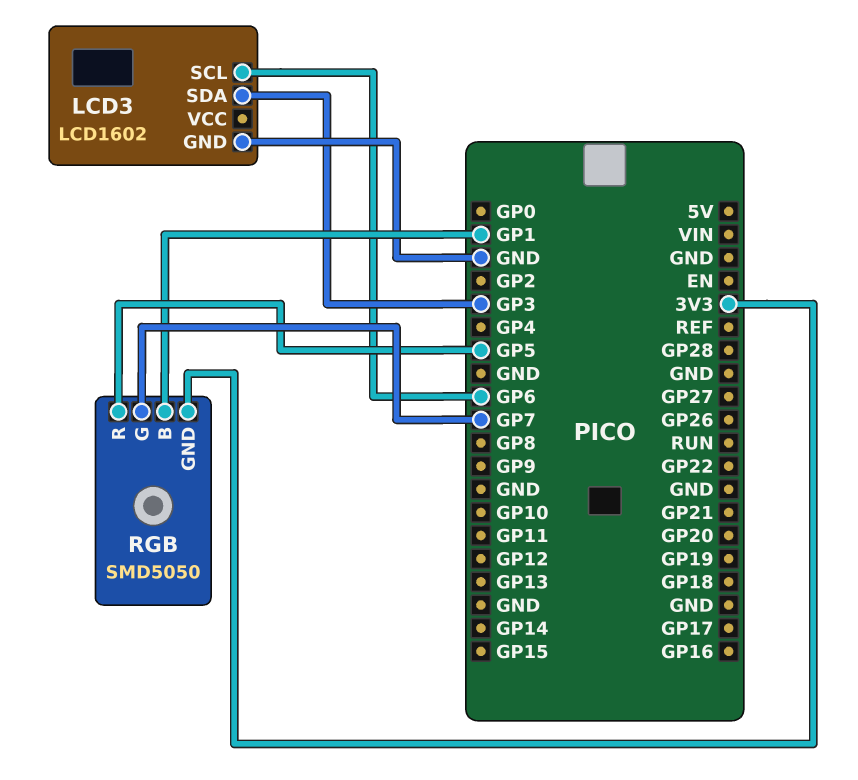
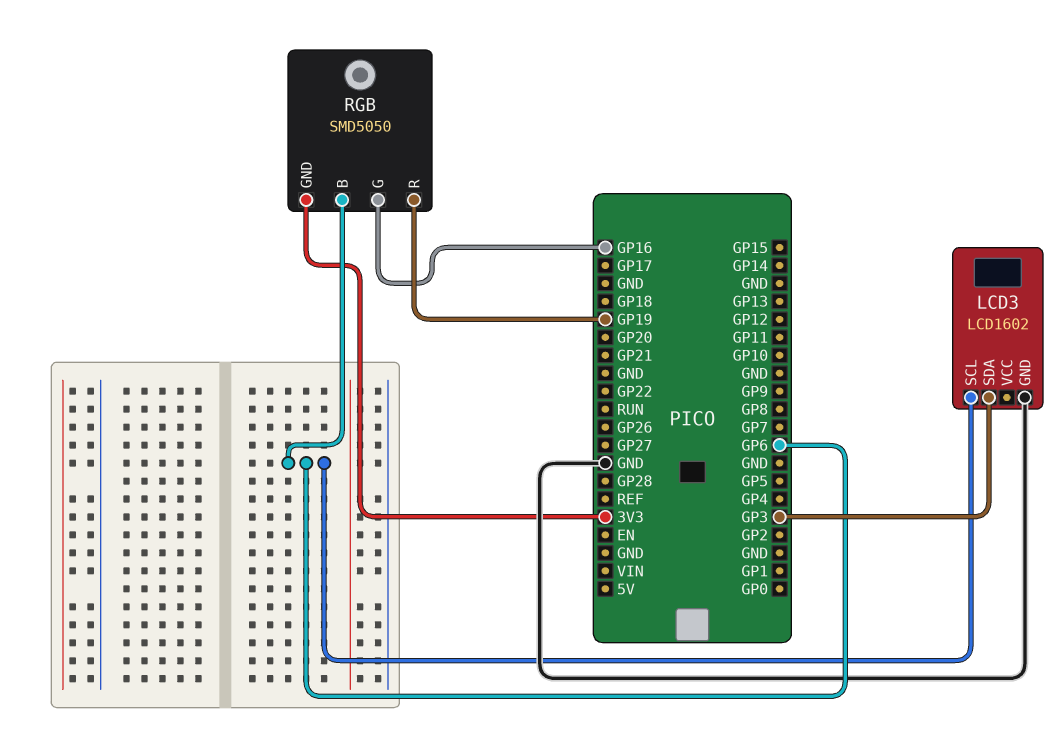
RGB pin B: GP1 -> GP6
RGB pin G: GP7 -> GP16
RGB pin R: GP5 -> GP19

